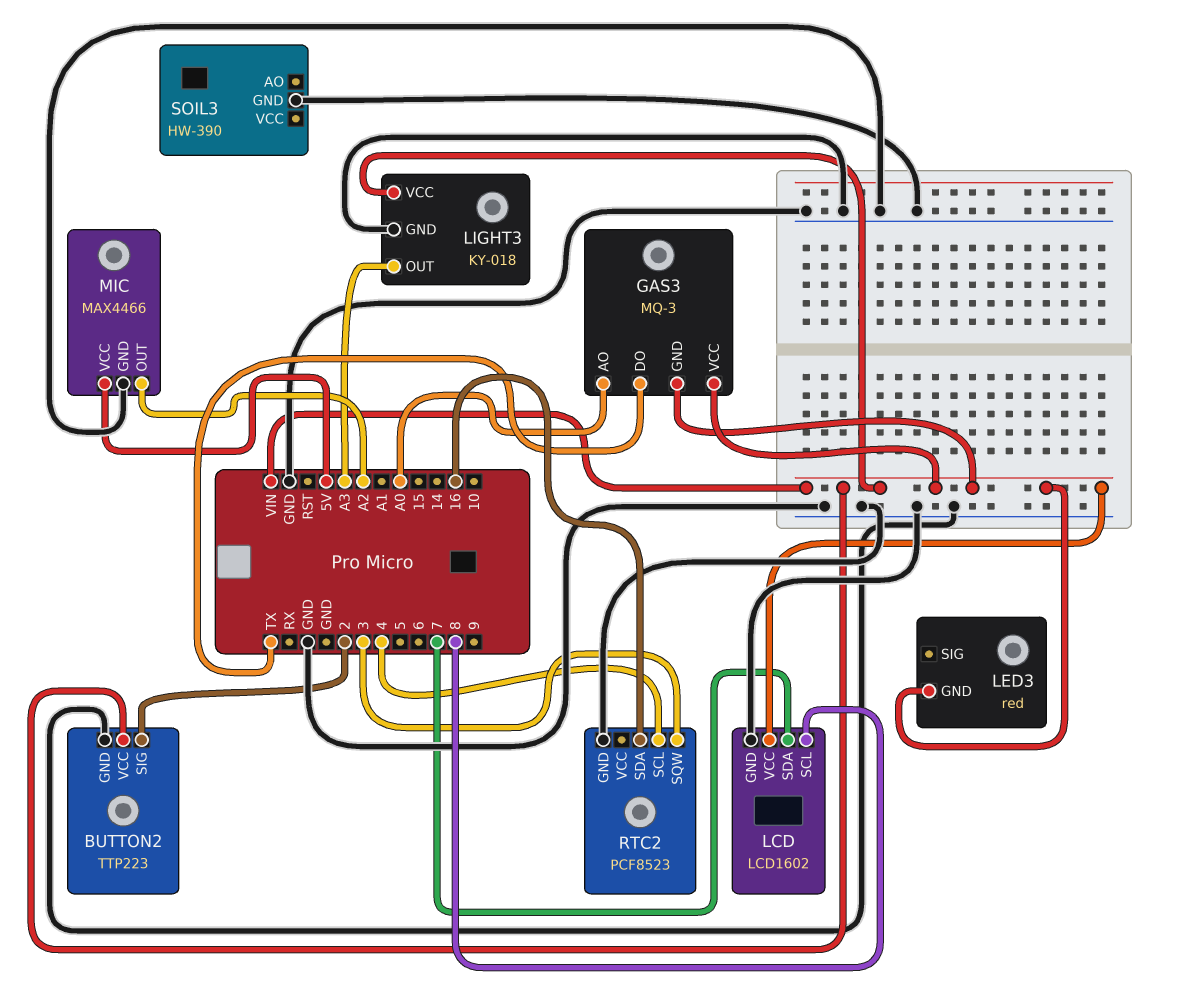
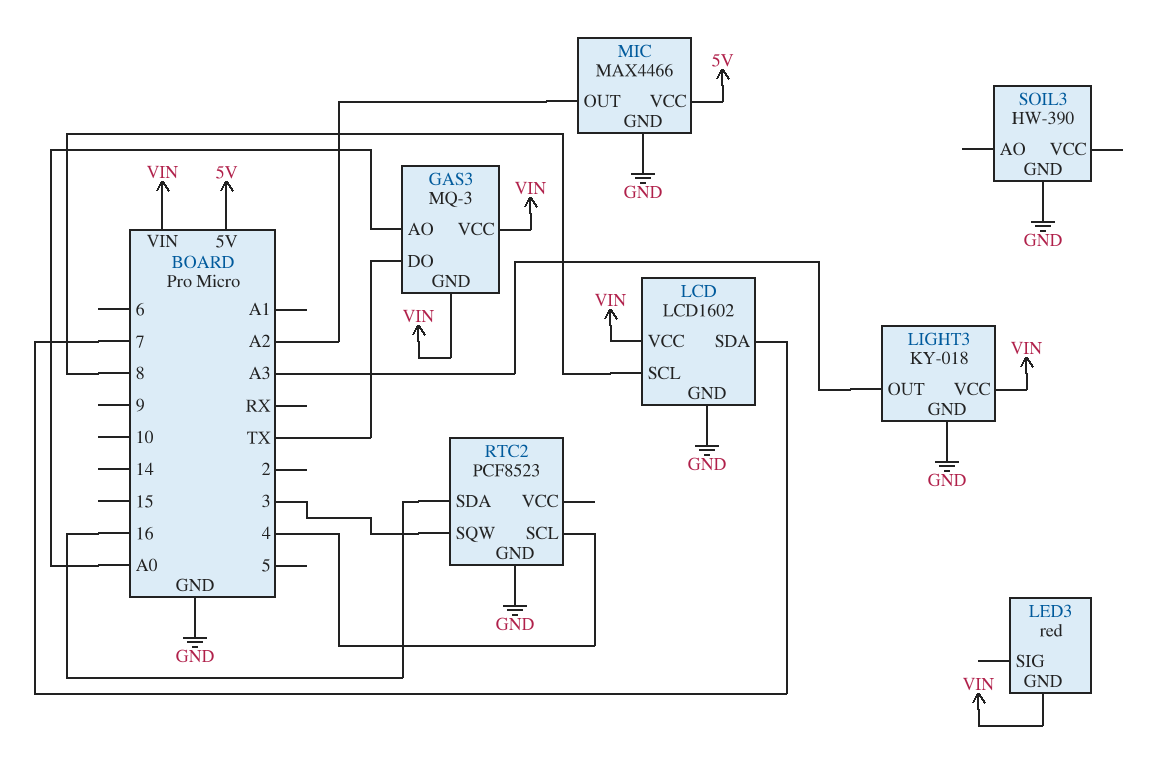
BUTTON2: TTP223 -> none
BUTTON2 pin GND: GND -> none
BUTTON2 pin SIG: 2 -> none
BUTTON2 pin VCC: VIN -> none

